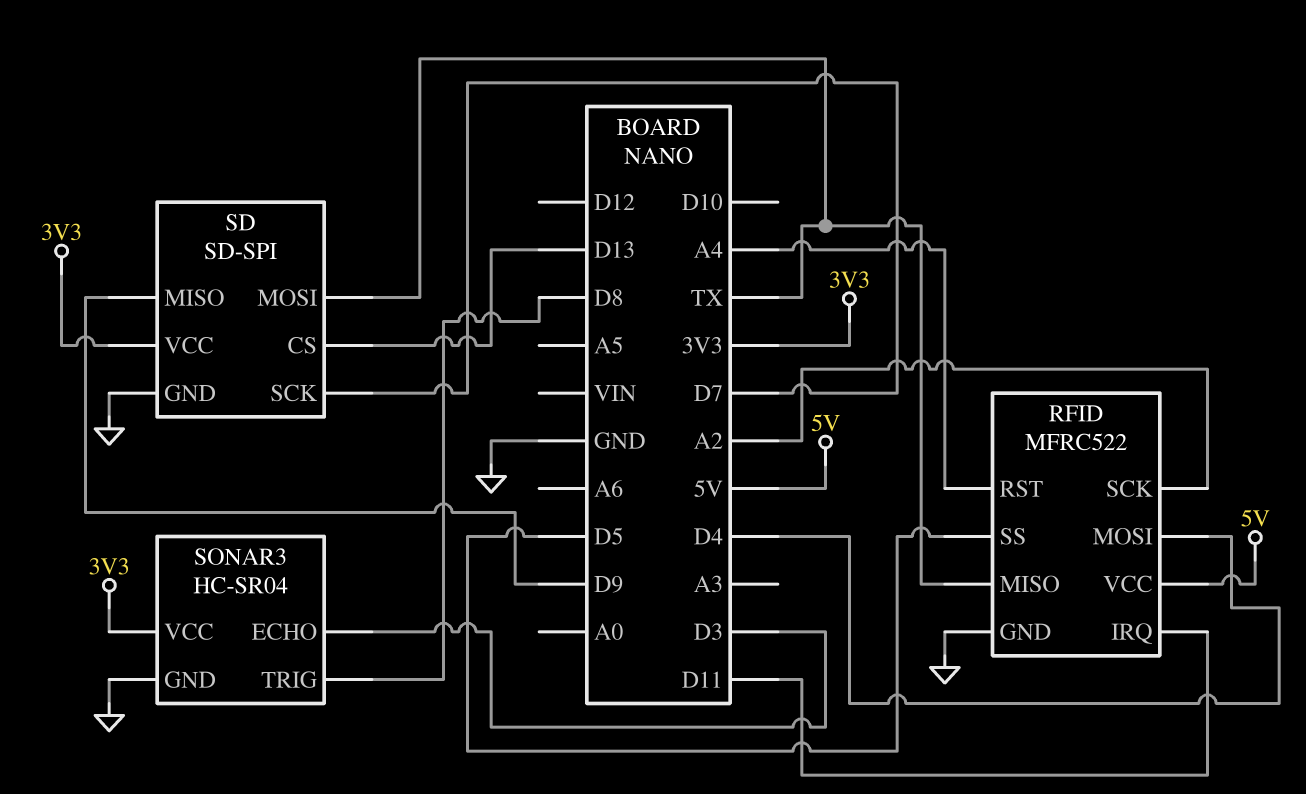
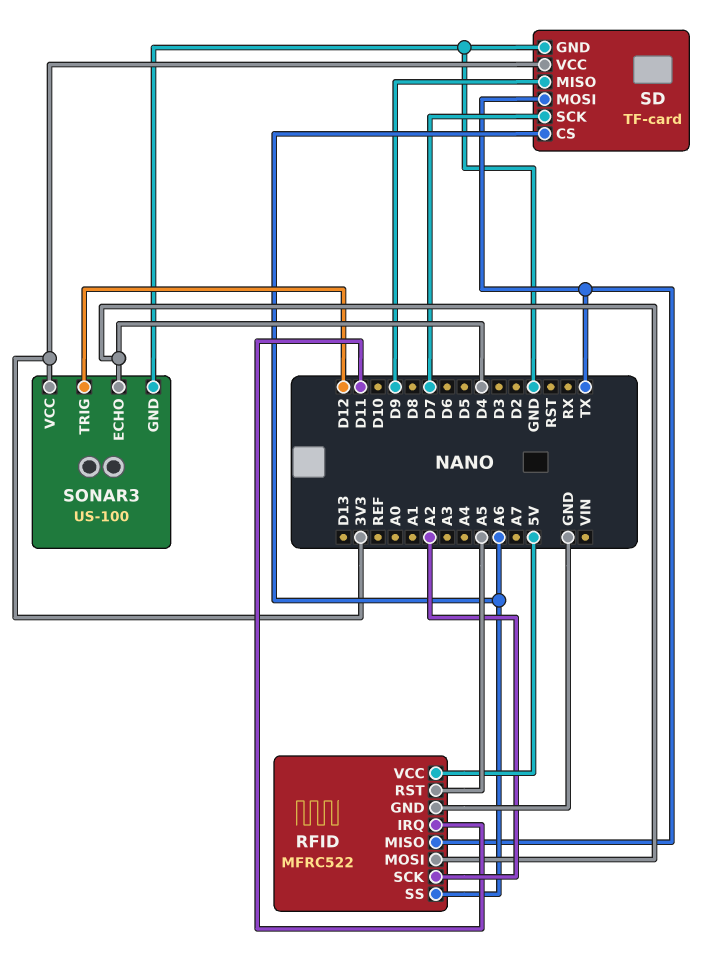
RFID pin RST: A4 -> A5
RFID pin SS: D5 -> A6
SD: SD-SPI -> TF-card
SD pin CS: D13 -> A6
SONAR3: HC-SR04 -> US-100
SONAR3 pin ECHO: D3 -> D4
SONAR3 pin TRIG: D8 -> D12

